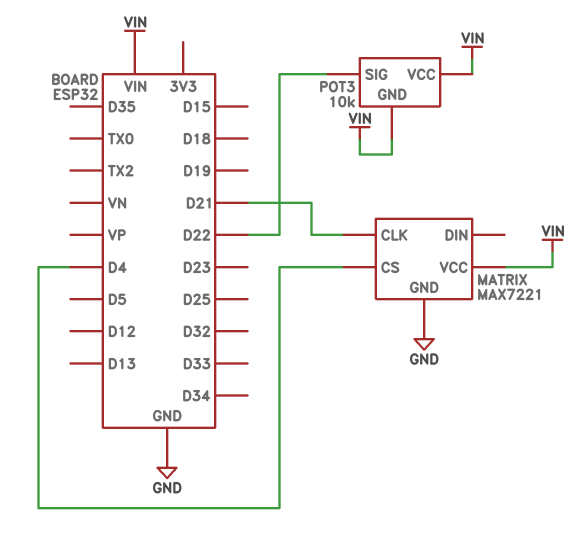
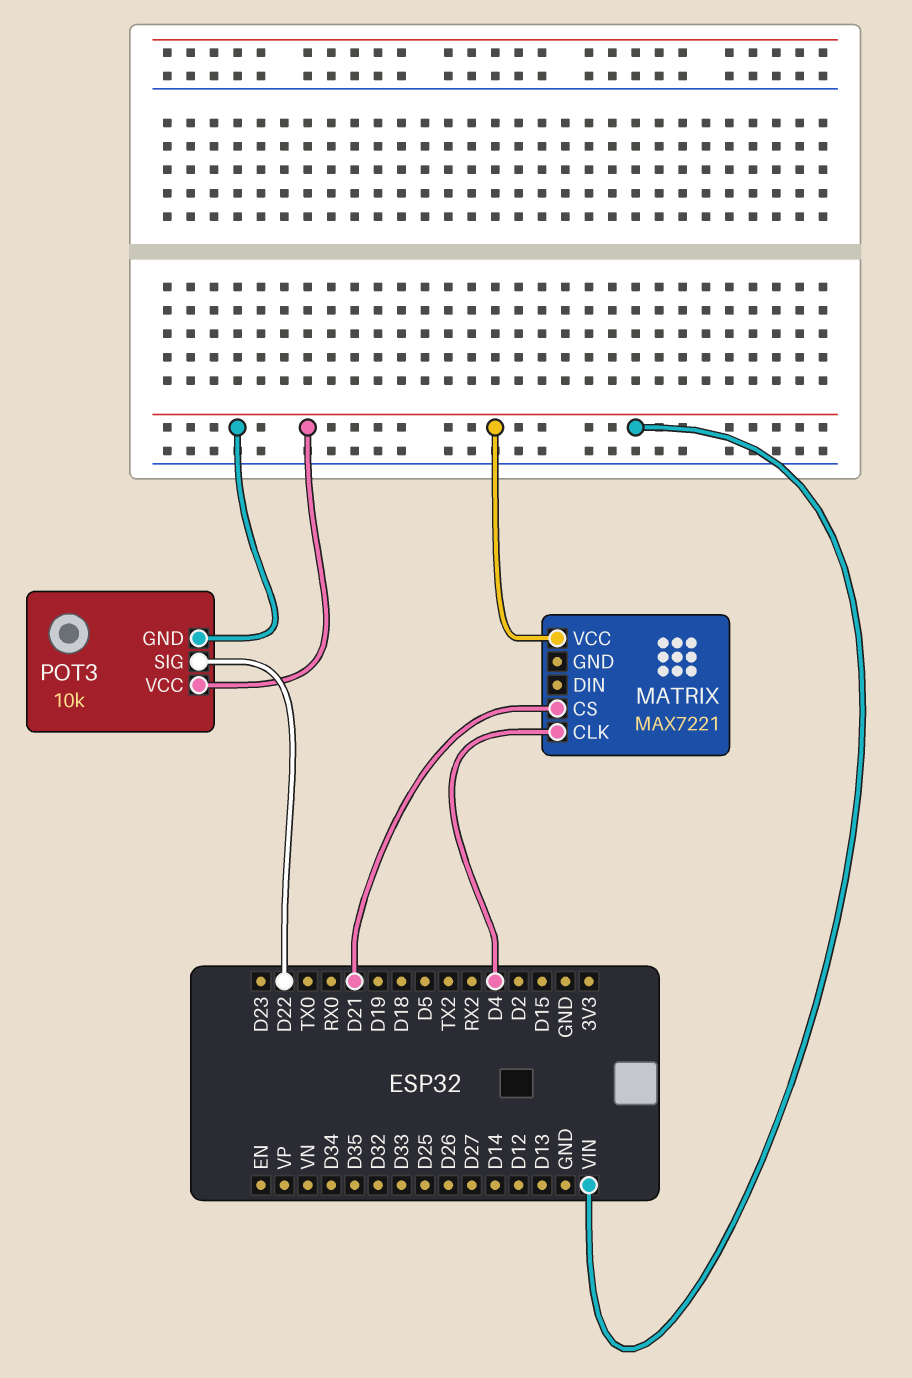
MATRIX pin CLK: D21 -> D4
MATRIX pin CS: D4 -> D21
MATRIX pin GND: GND -> none

